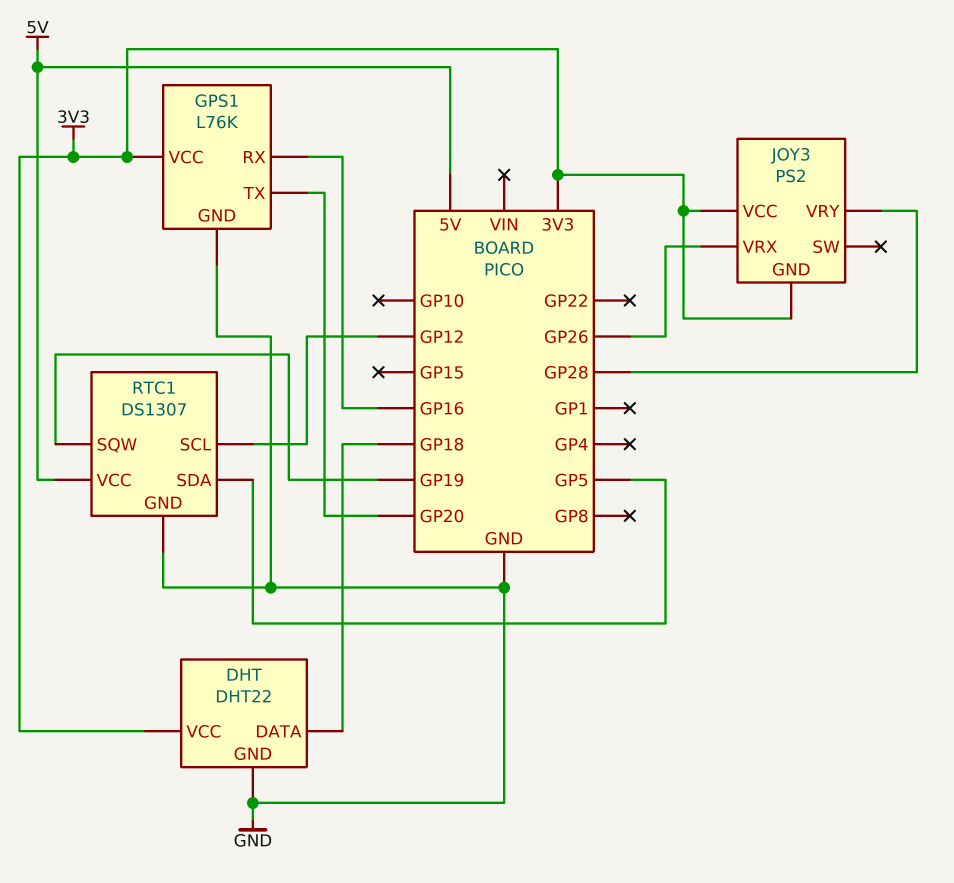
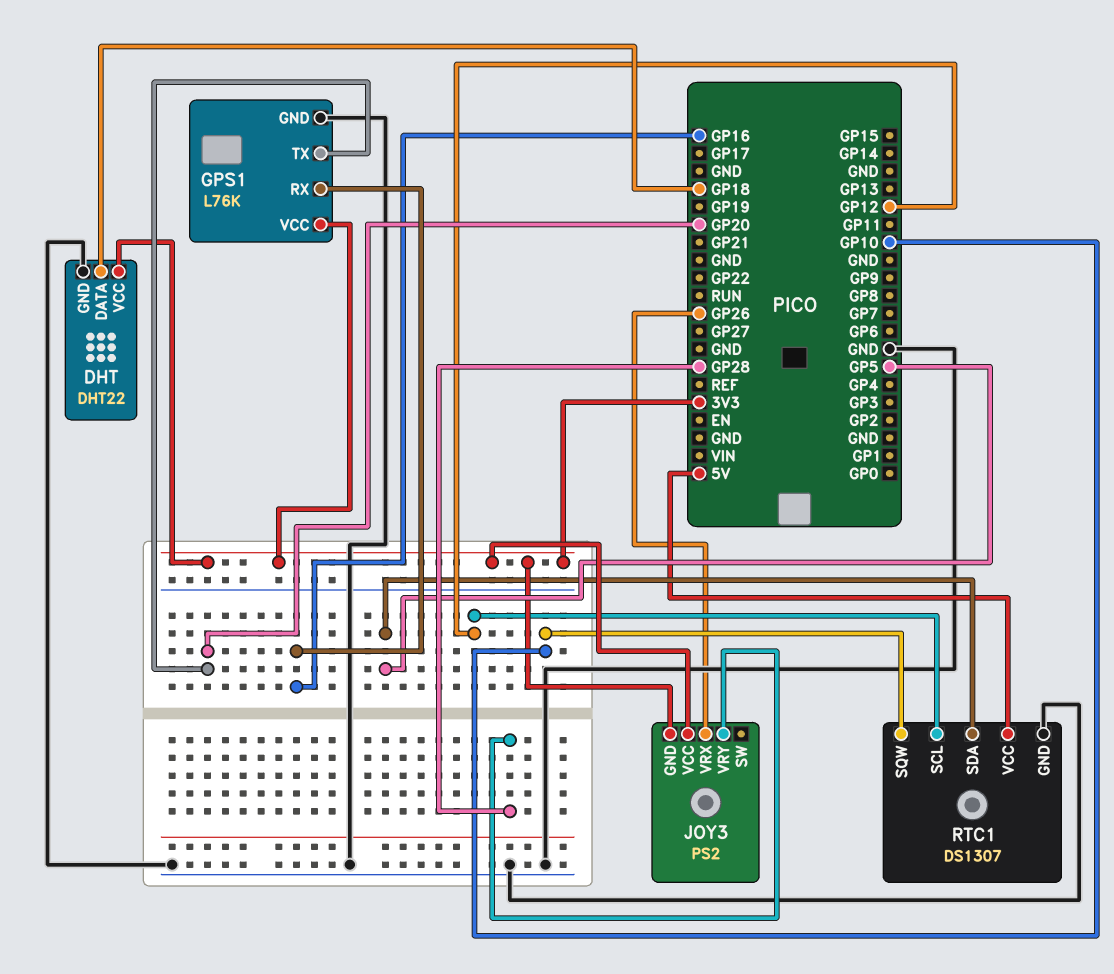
RTC1 pin SQW: GP19 -> GP10

